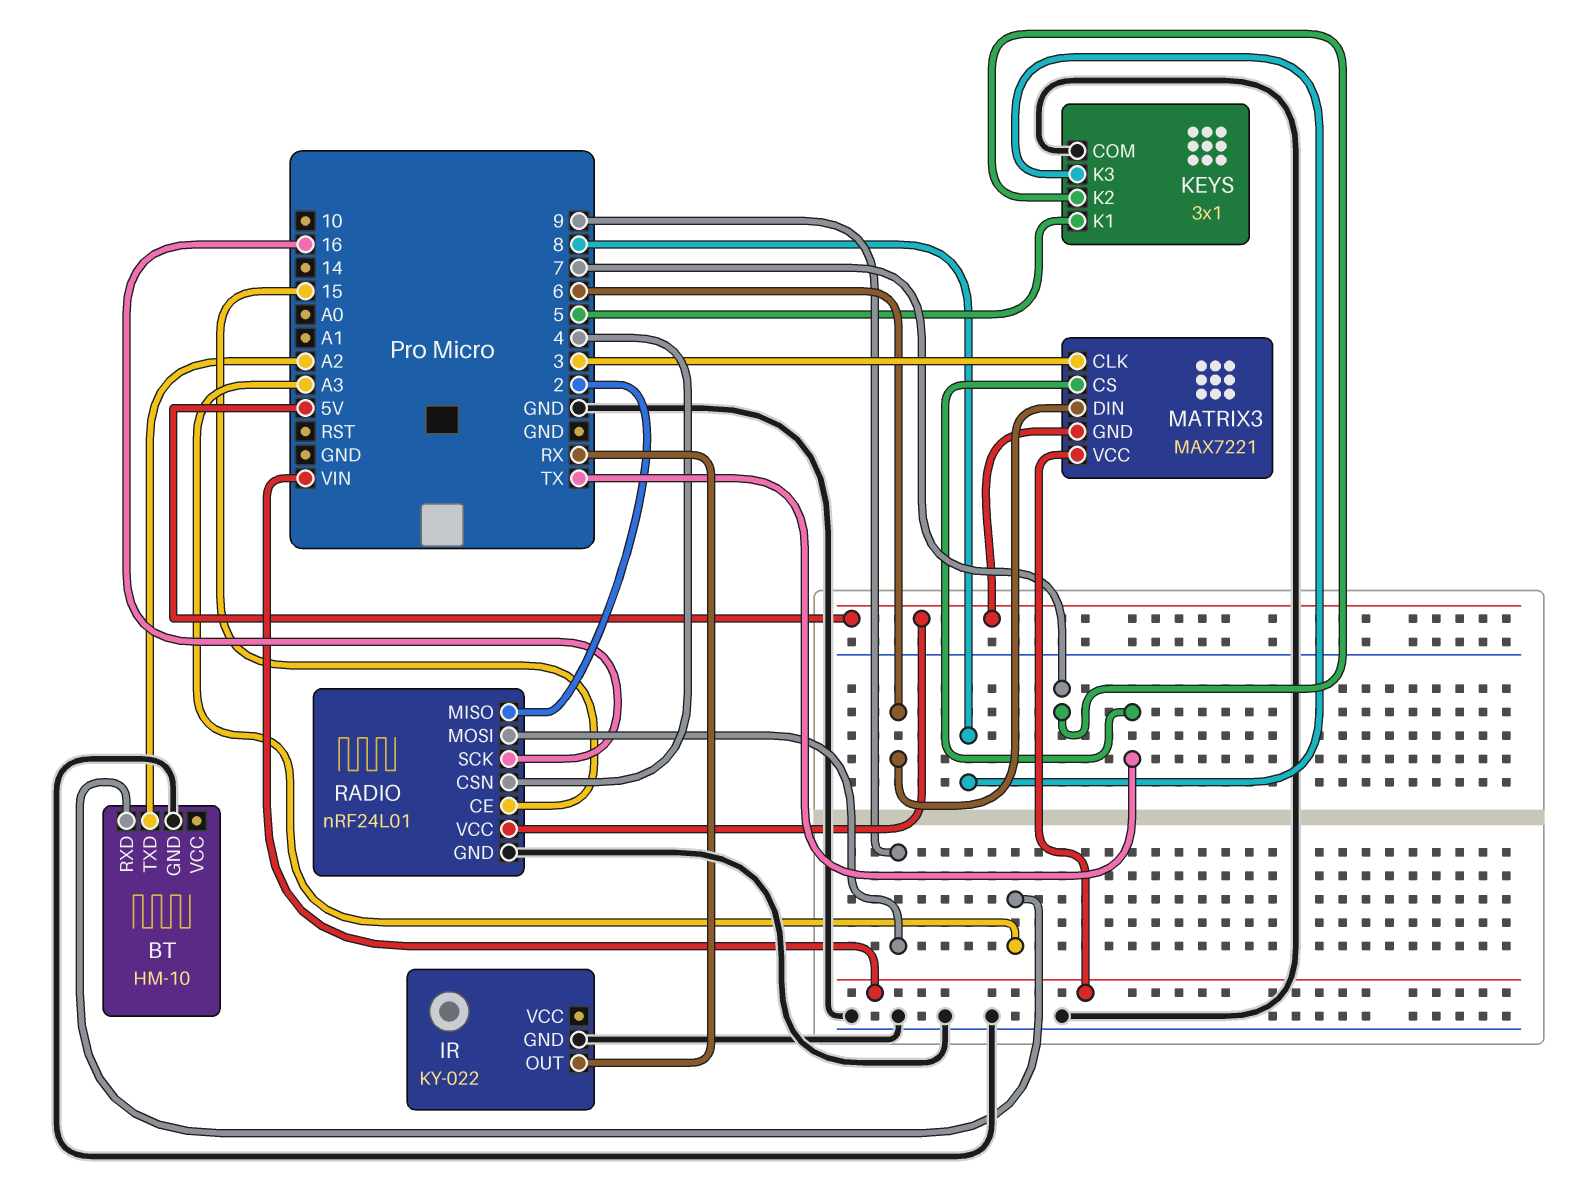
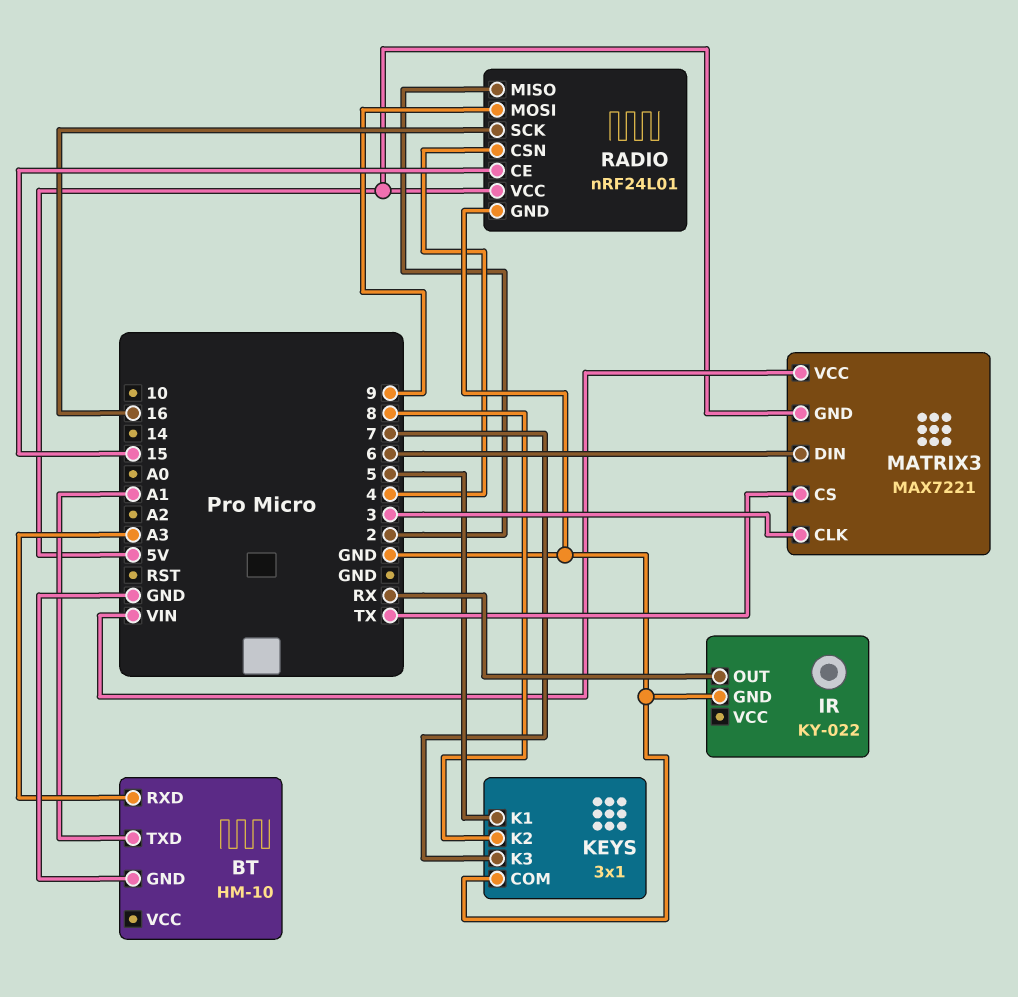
BT pin TXD: A2 -> A1
KEYS pin K2: 7 -> 8
KEYS pin K3: 8 -> 7

